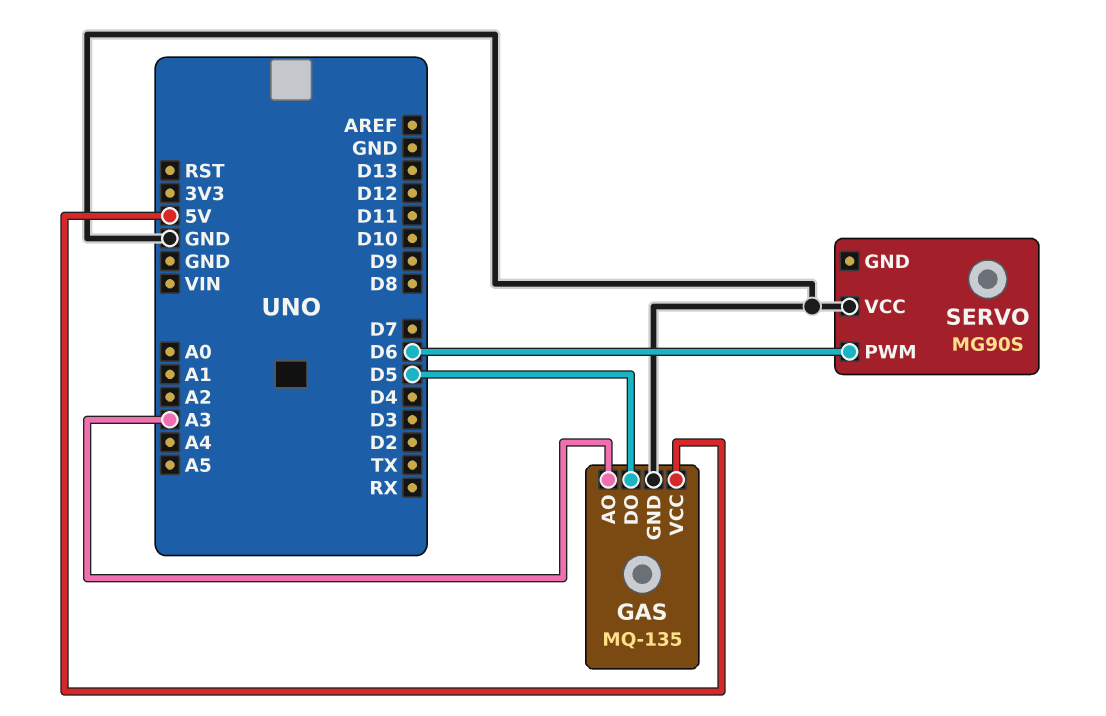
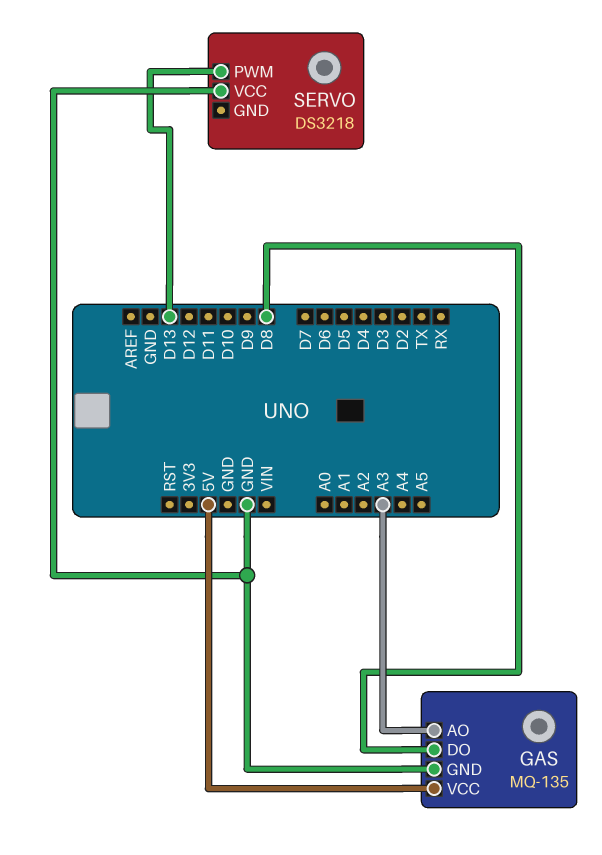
GAS pin DO: D5 -> D8
SERVO: MG90S -> DS3218
SERVO pin PWM: D6 -> D13

